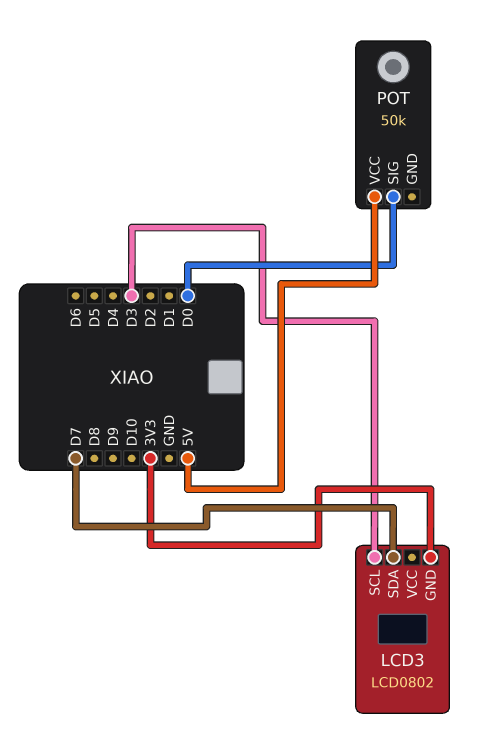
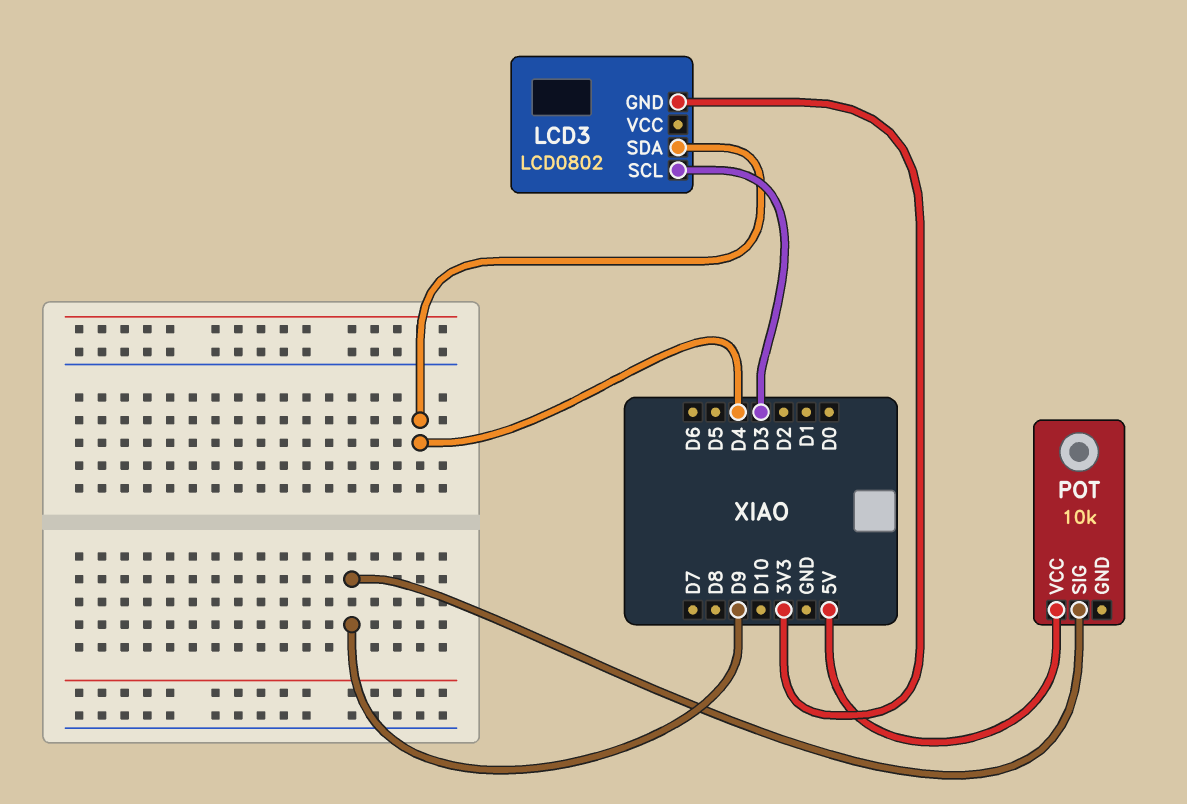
LCD3 pin SDA: D7 -> D4
POT: 50k -> 10k
POT pin SIG: D0 -> D9

